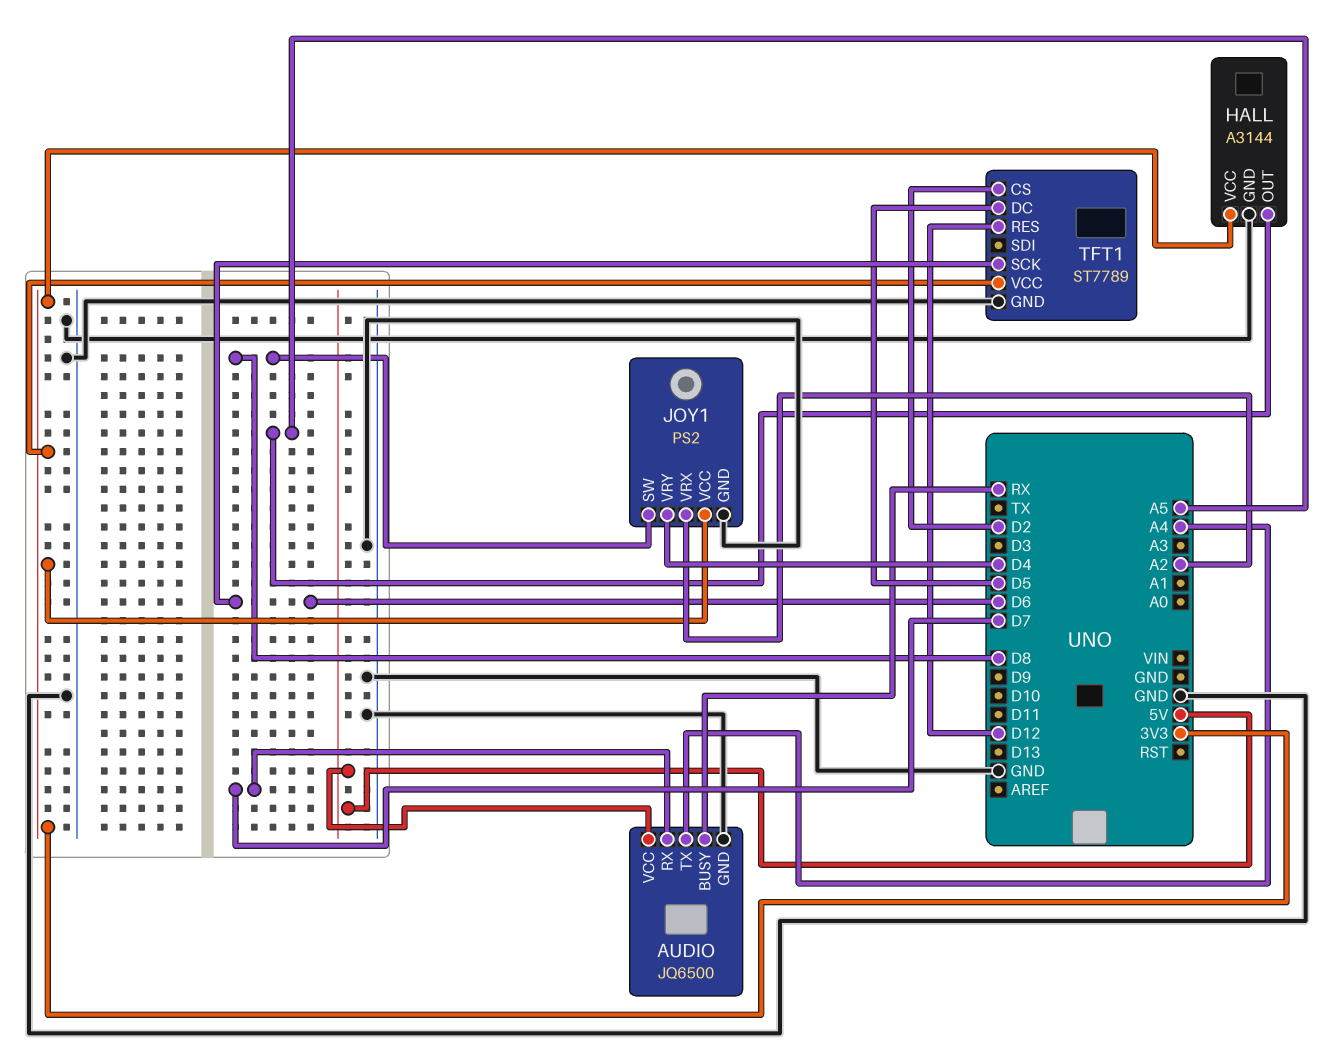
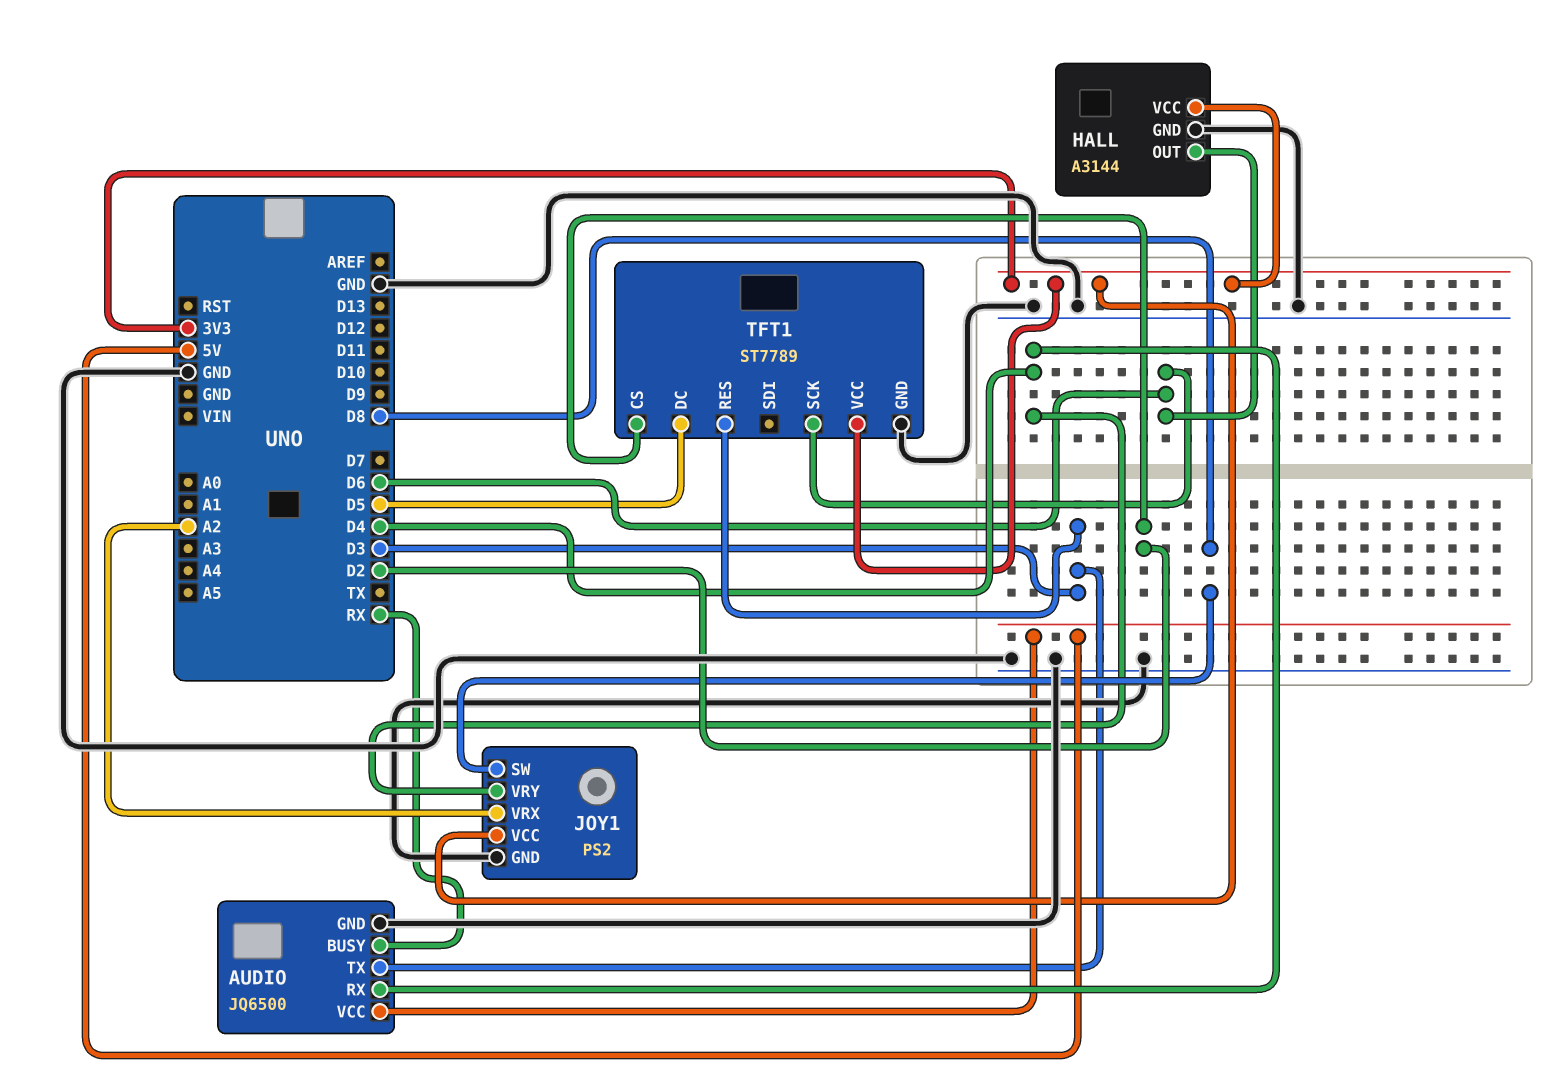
AUDIO pin RX: D7 -> D4
AUDIO pin TX: A4 -> D3
HALL pin OUT: A5 -> D6
TFT1 pin RES: D12 -> D3

